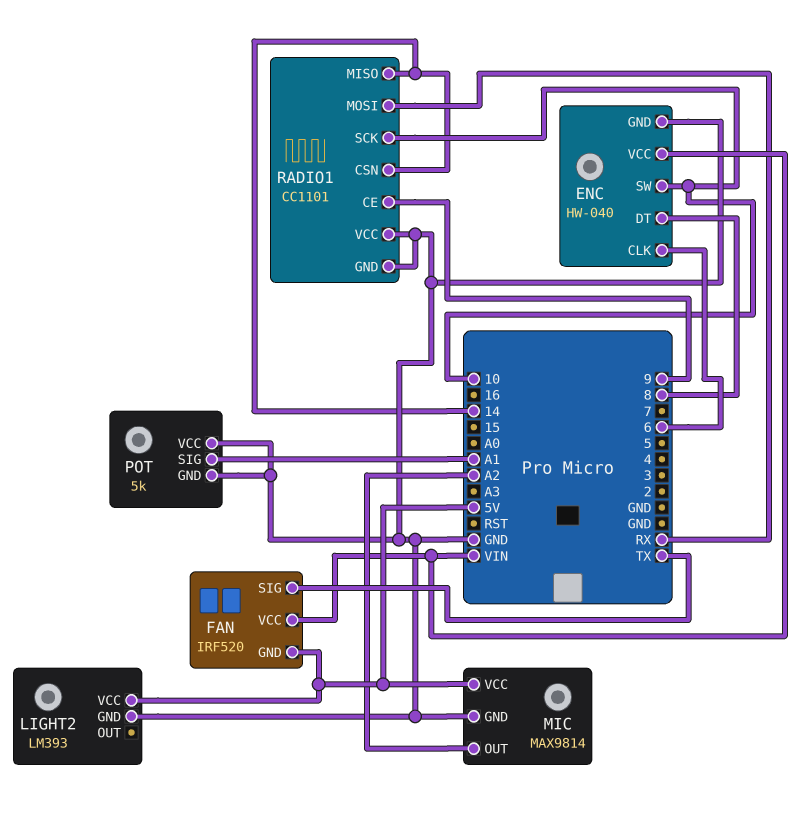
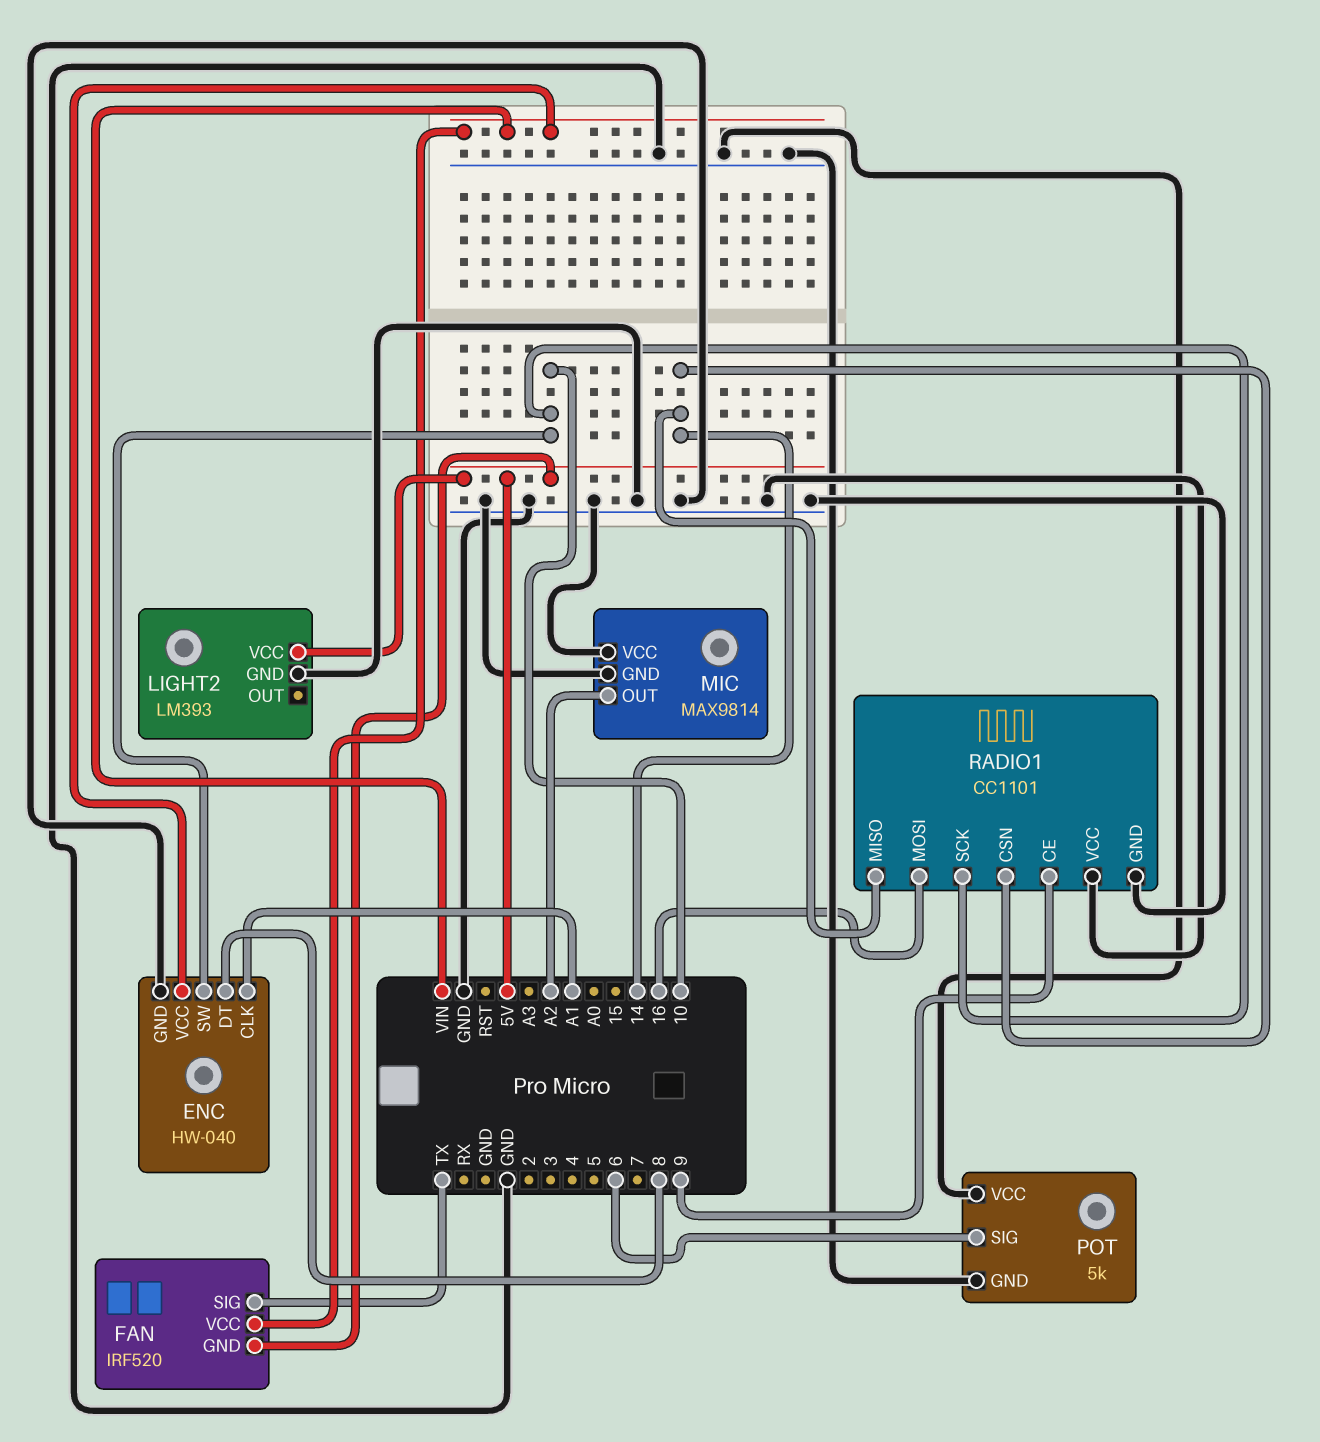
ENC pin CLK: 6 -> A1
MIC pin VCC: 5V -> GND
POT pin SIG: A1 -> 6
RADIO1 pin MOSI: RX -> 16

